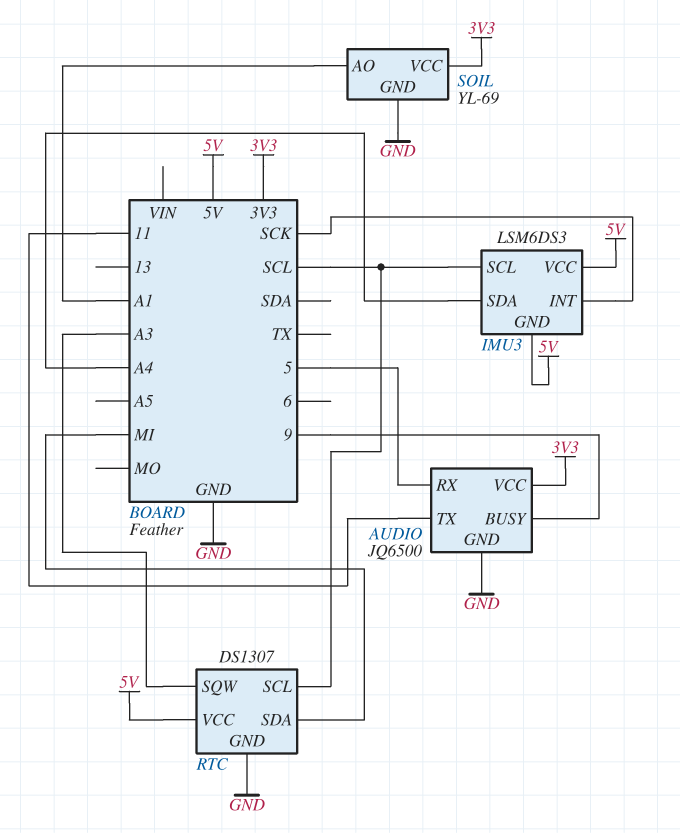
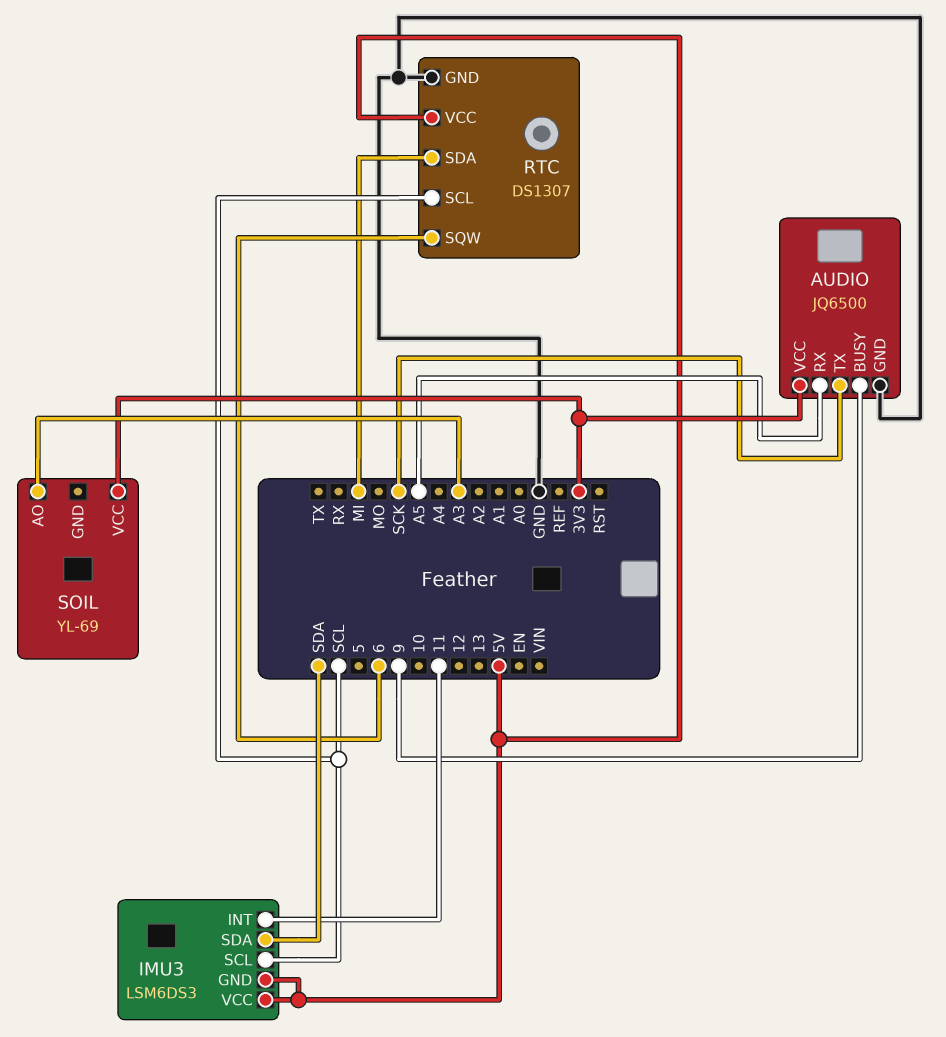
AUDIO pin RX: 5 -> A5
AUDIO pin TX: 11 -> SCK
IMU3 pin INT: SCK -> 11
IMU3 pin SDA: A4 -> SDA
RTC pin SQW: A3 -> 6
SOIL pin AO: A1 -> A3
SOIL pin GND: GND -> none

